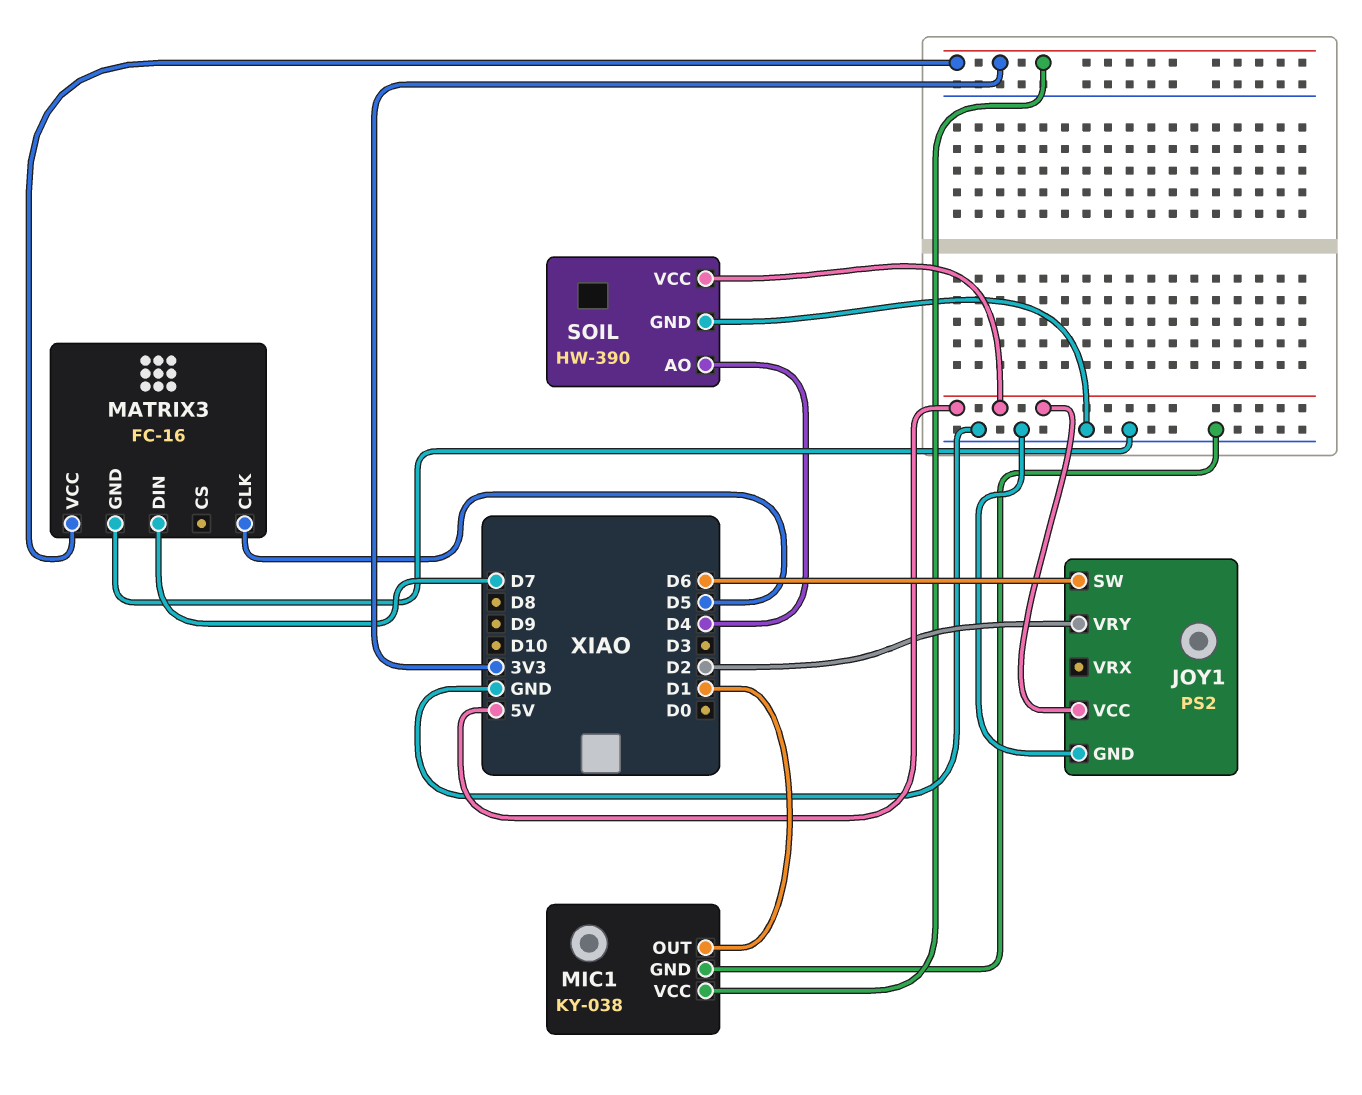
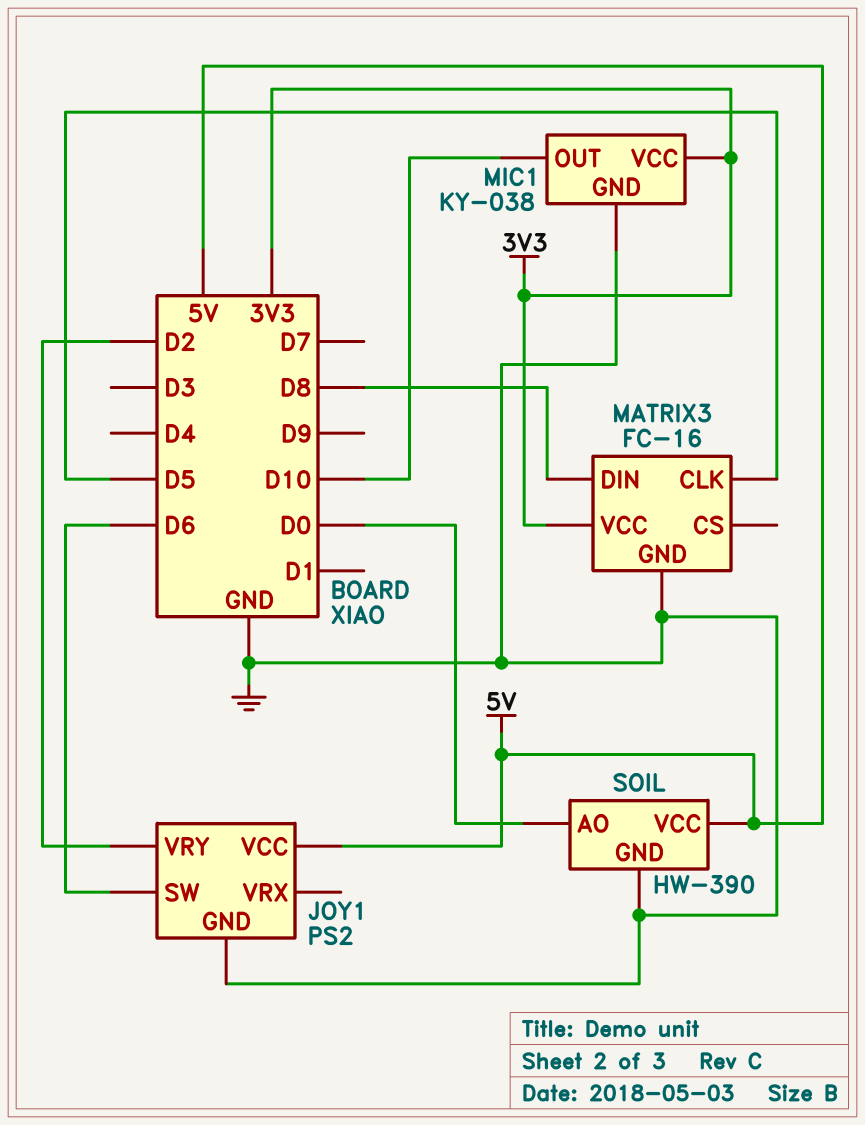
MATRIX3 pin DIN: D7 -> D8
MIC1 pin OUT: D1 -> D10
SOIL pin AO: D4 -> D0

